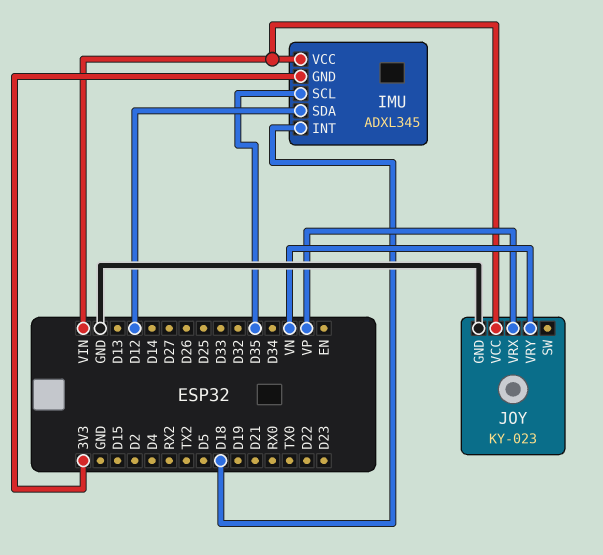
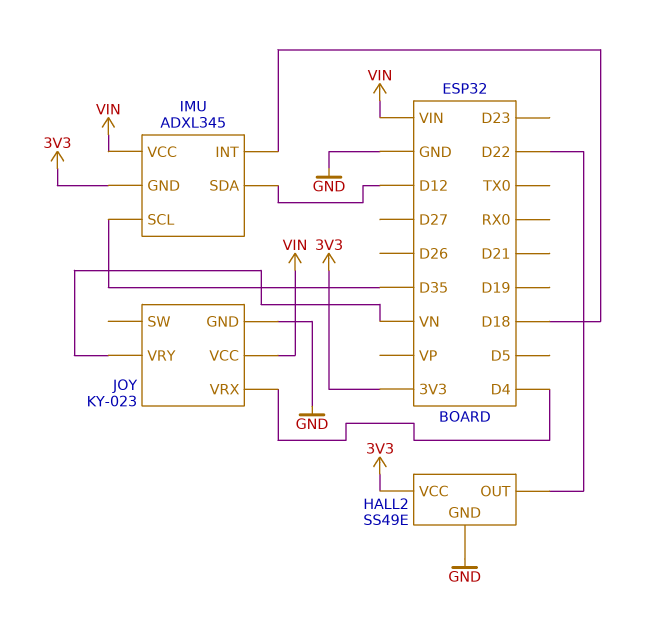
HALL2: none -> SS49E
HALL2 pin GND: none -> GND
HALL2 pin OUT: none -> D22
HALL2 pin VCC: none -> 3V3
JOY pin VRX: VP -> D4

